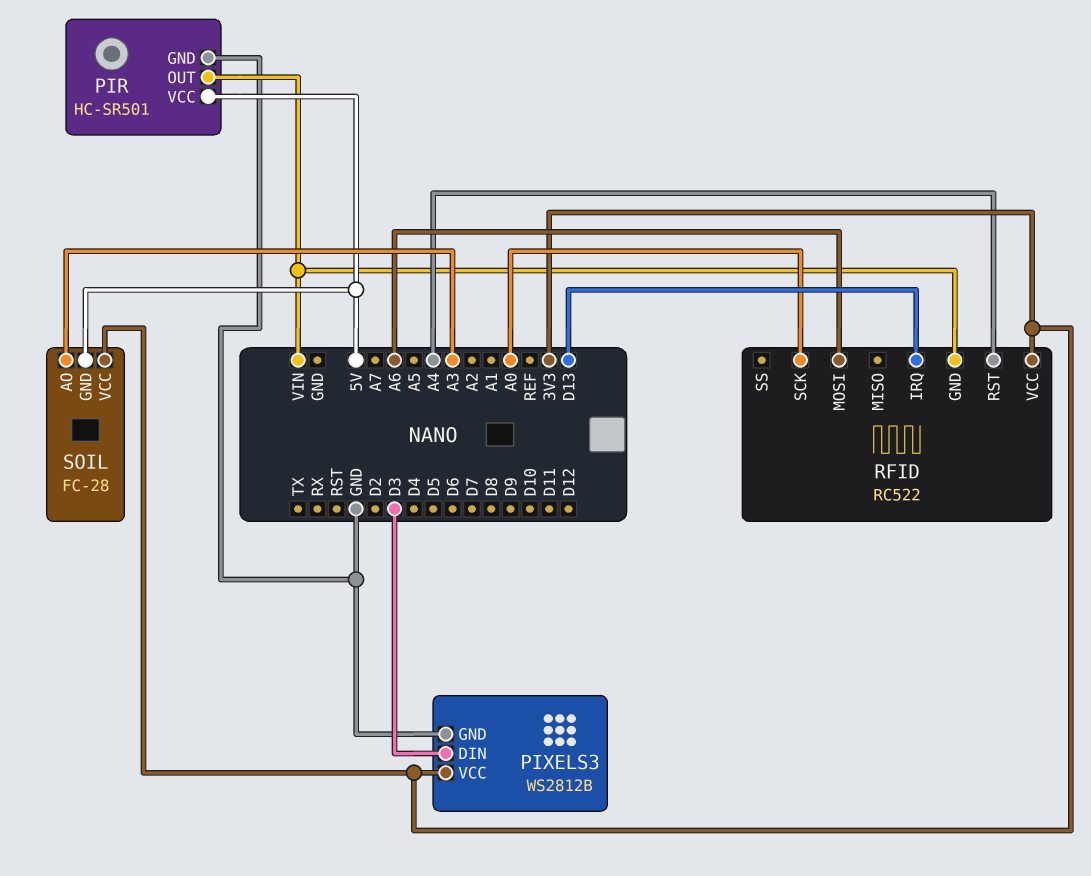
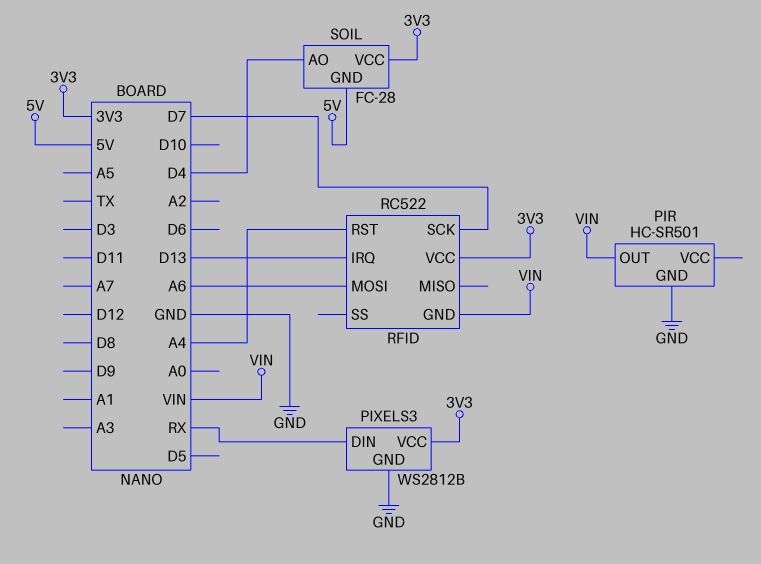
PIR pin VCC: 5V -> none
PIXELS3 pin DIN: D3 -> RX
RFID pin SCK: A0 -> D7
SOIL pin AO: A3 -> D4

